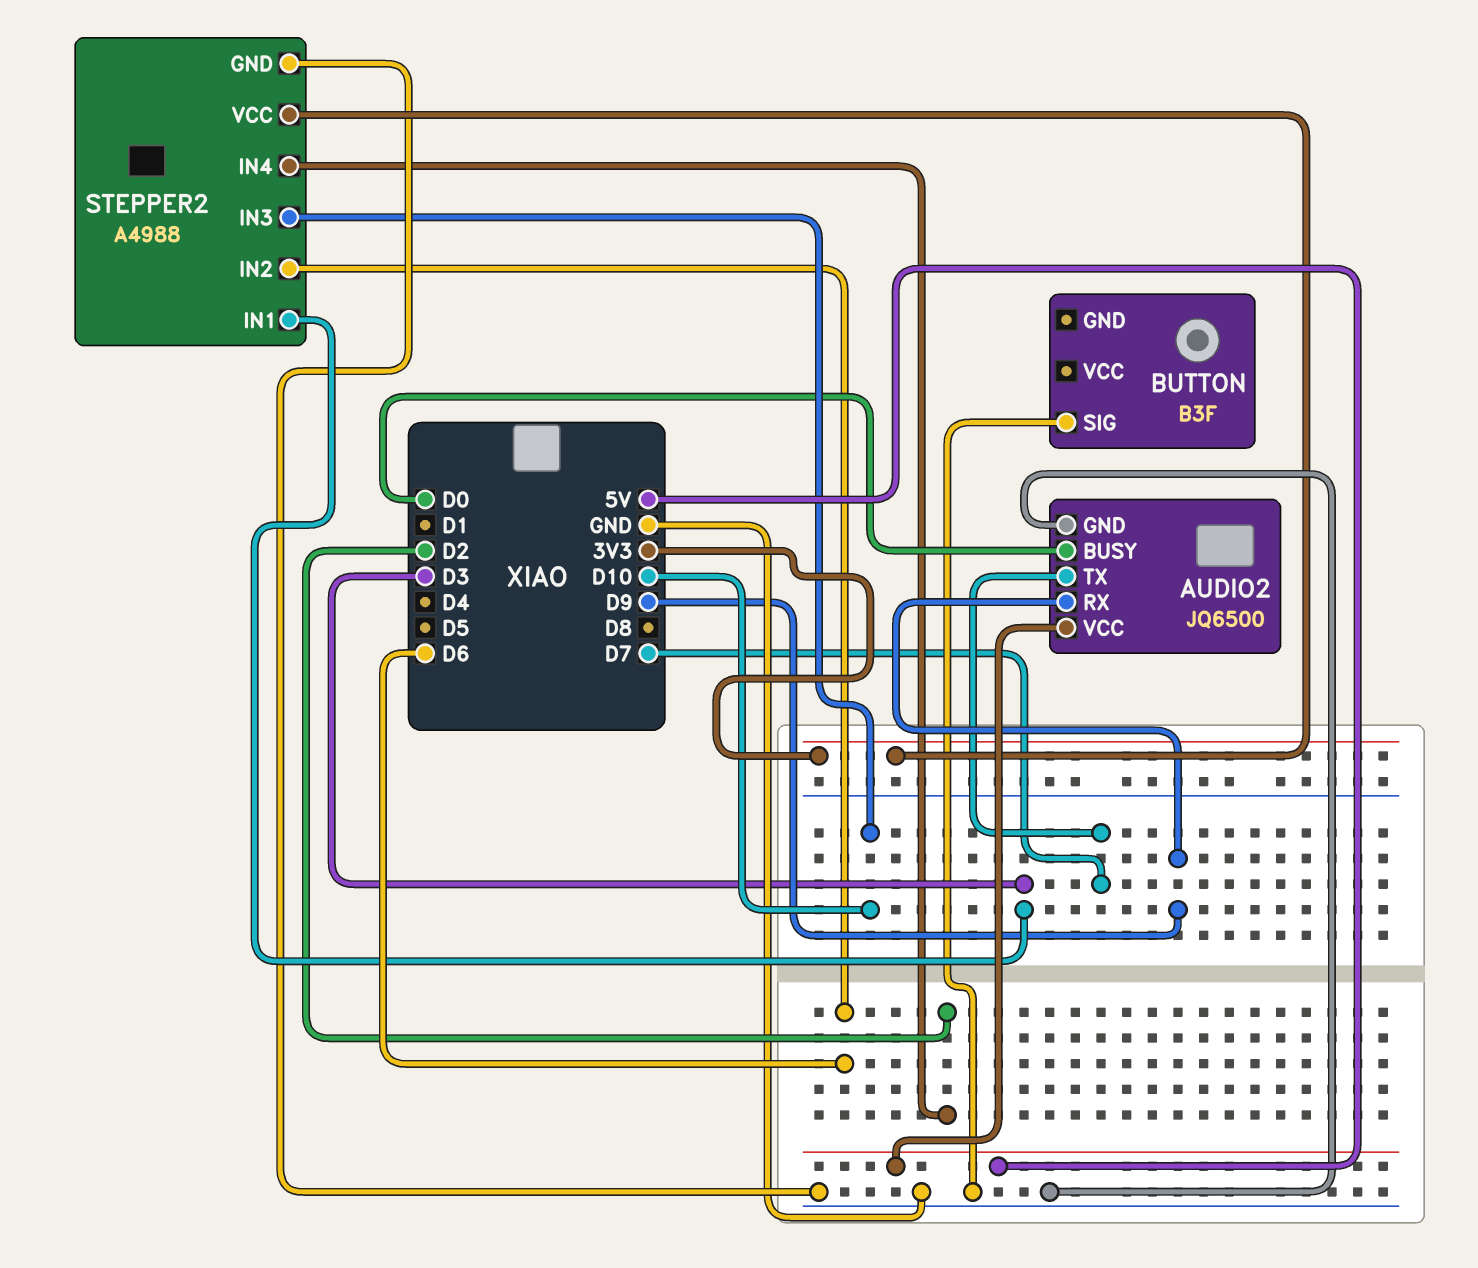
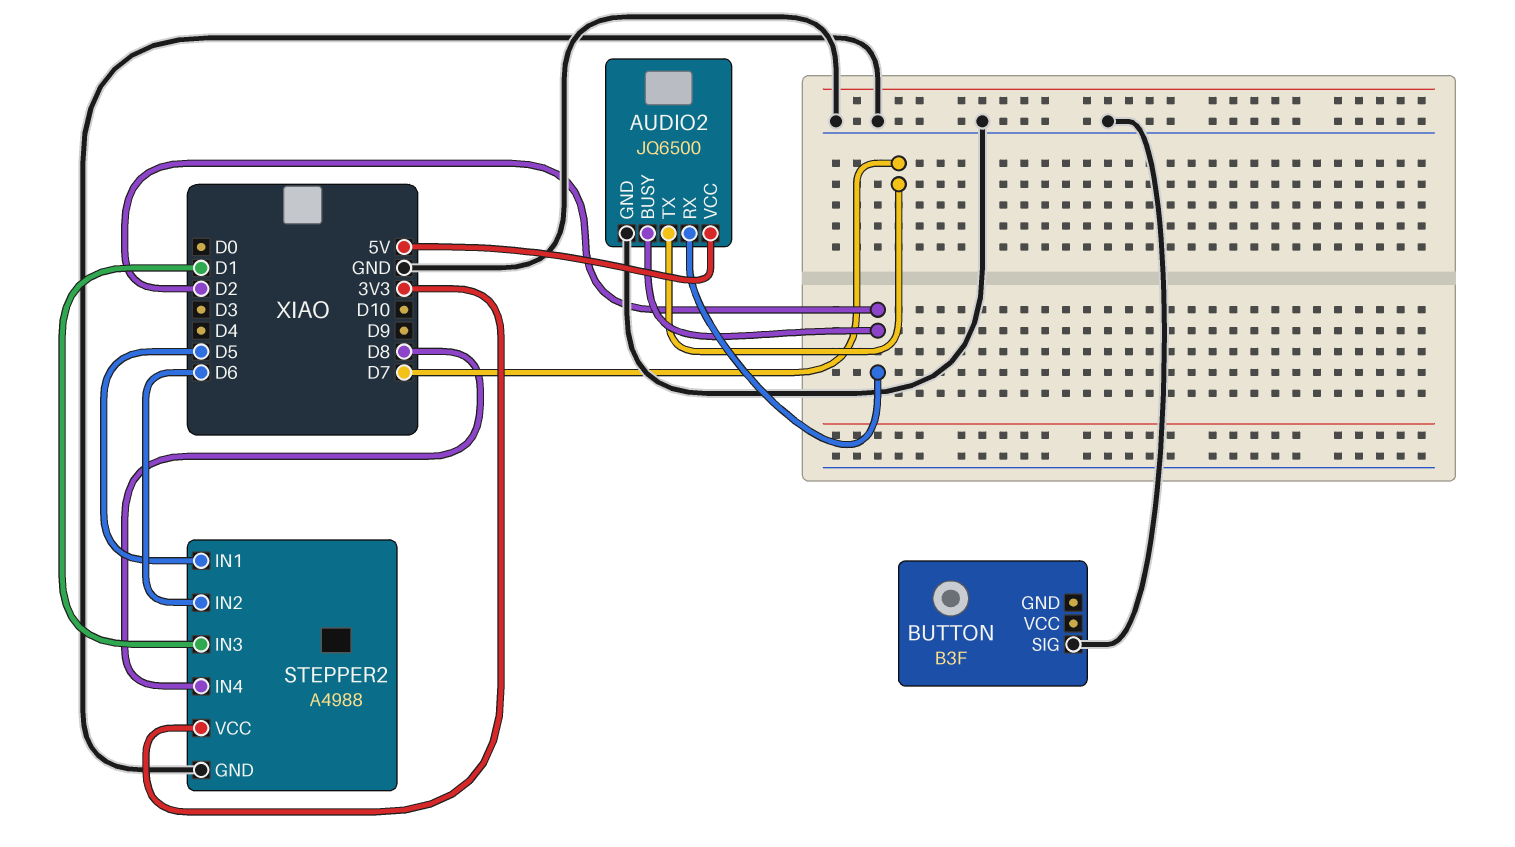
AUDIO2 pin BUSY: D0 -> D2
AUDIO2 pin RX: D9 -> D2
STEPPER2 pin IN1: D3 -> D5
STEPPER2 pin IN3: D10 -> D1
STEPPER2 pin IN4: D2 -> D8

